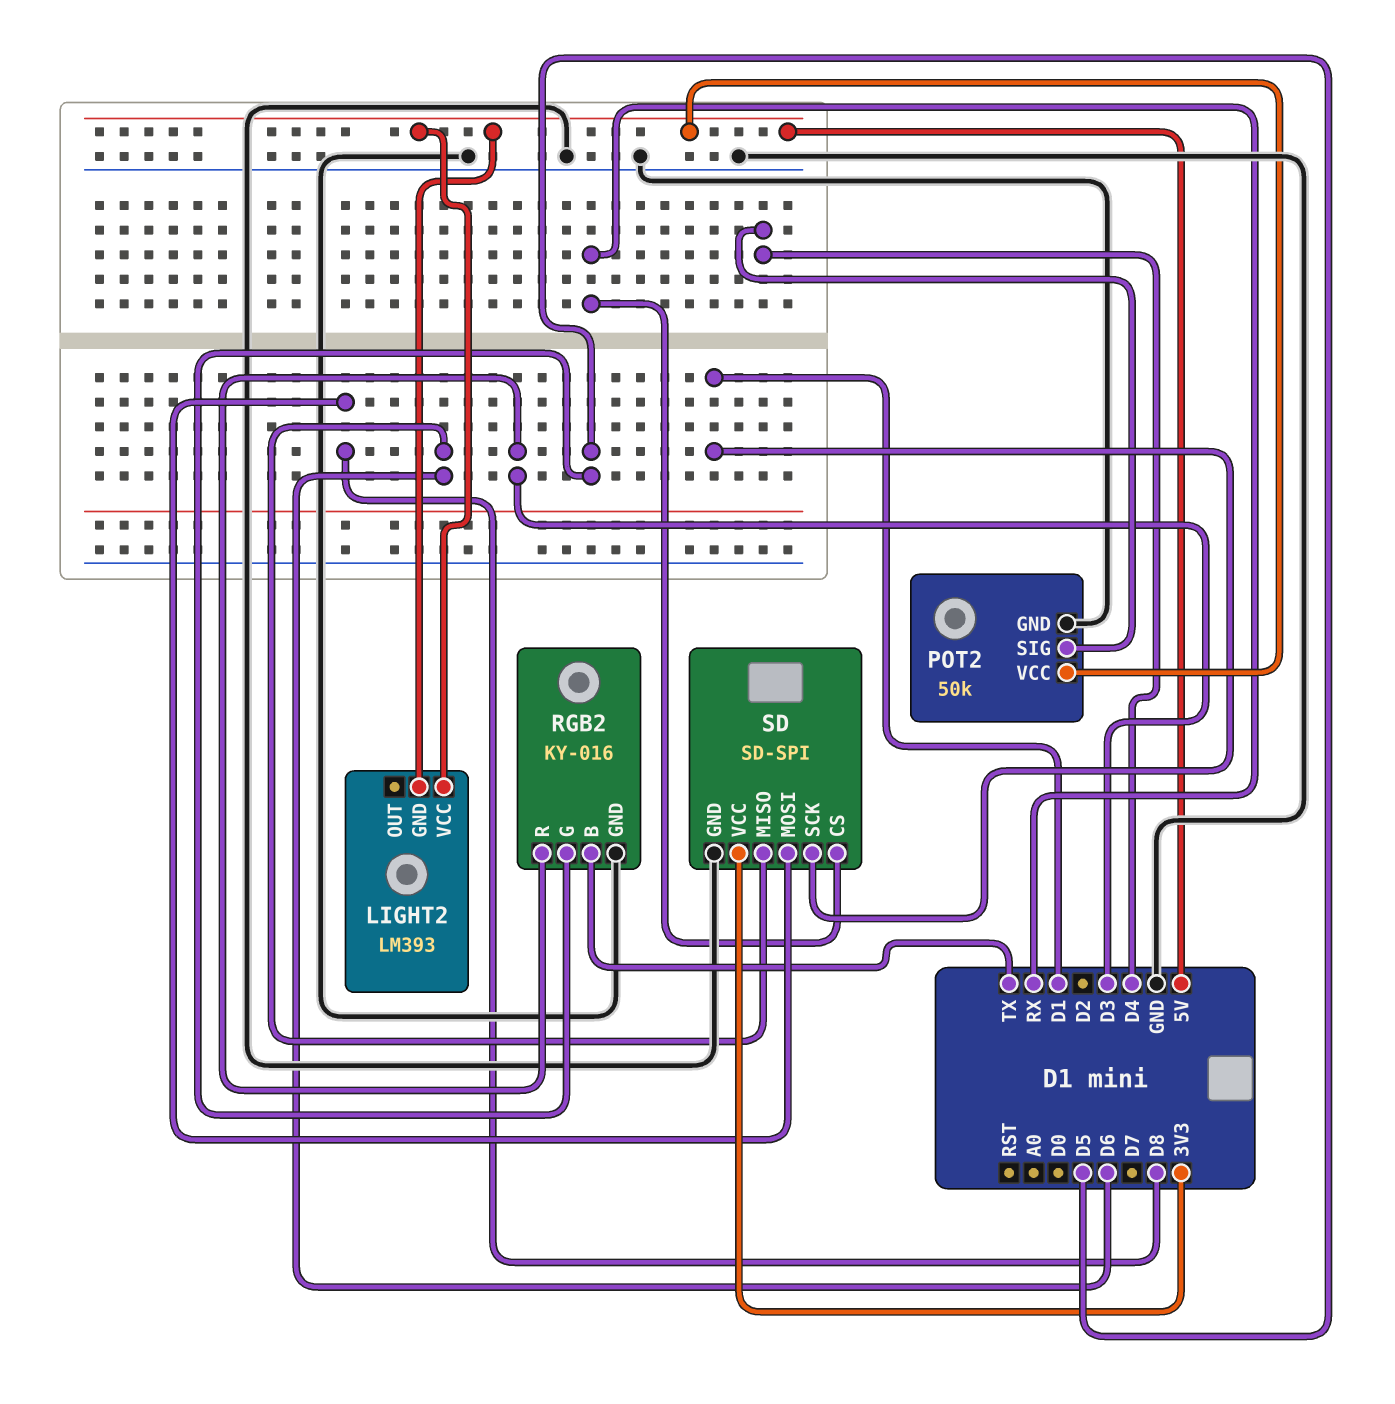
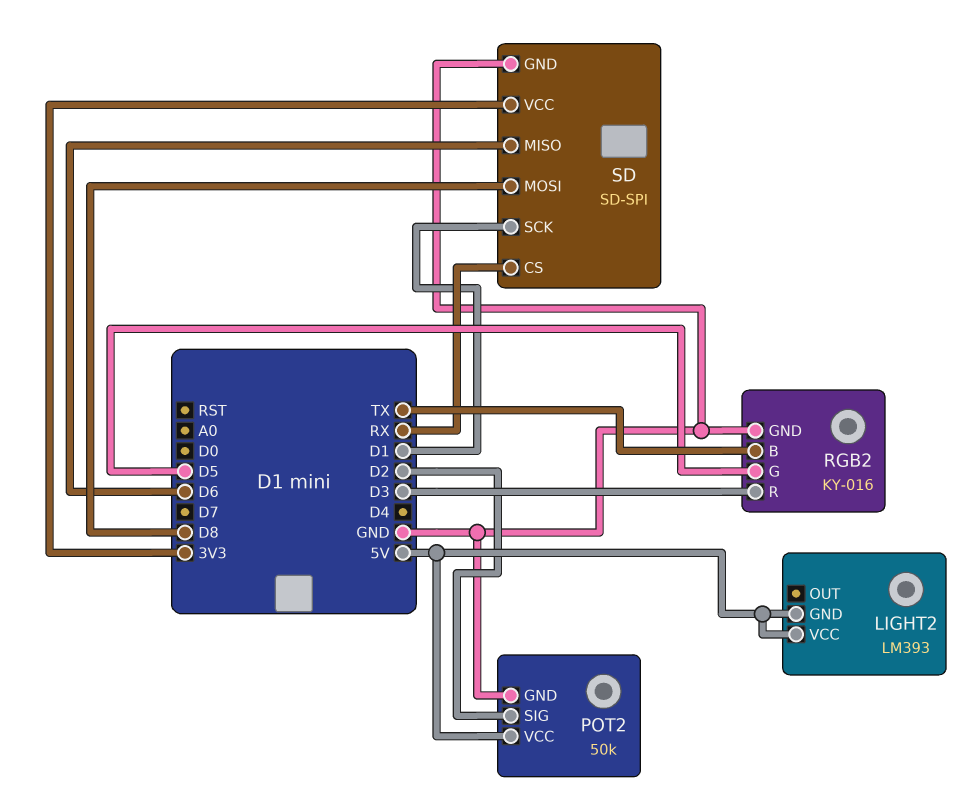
POT2 pin SIG: D4 -> D2

